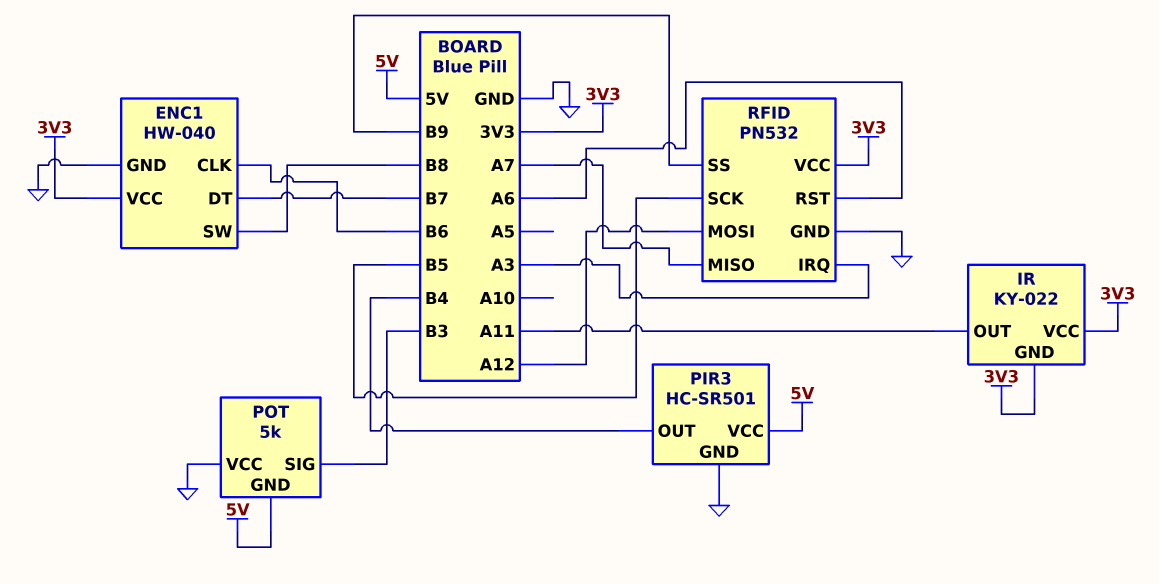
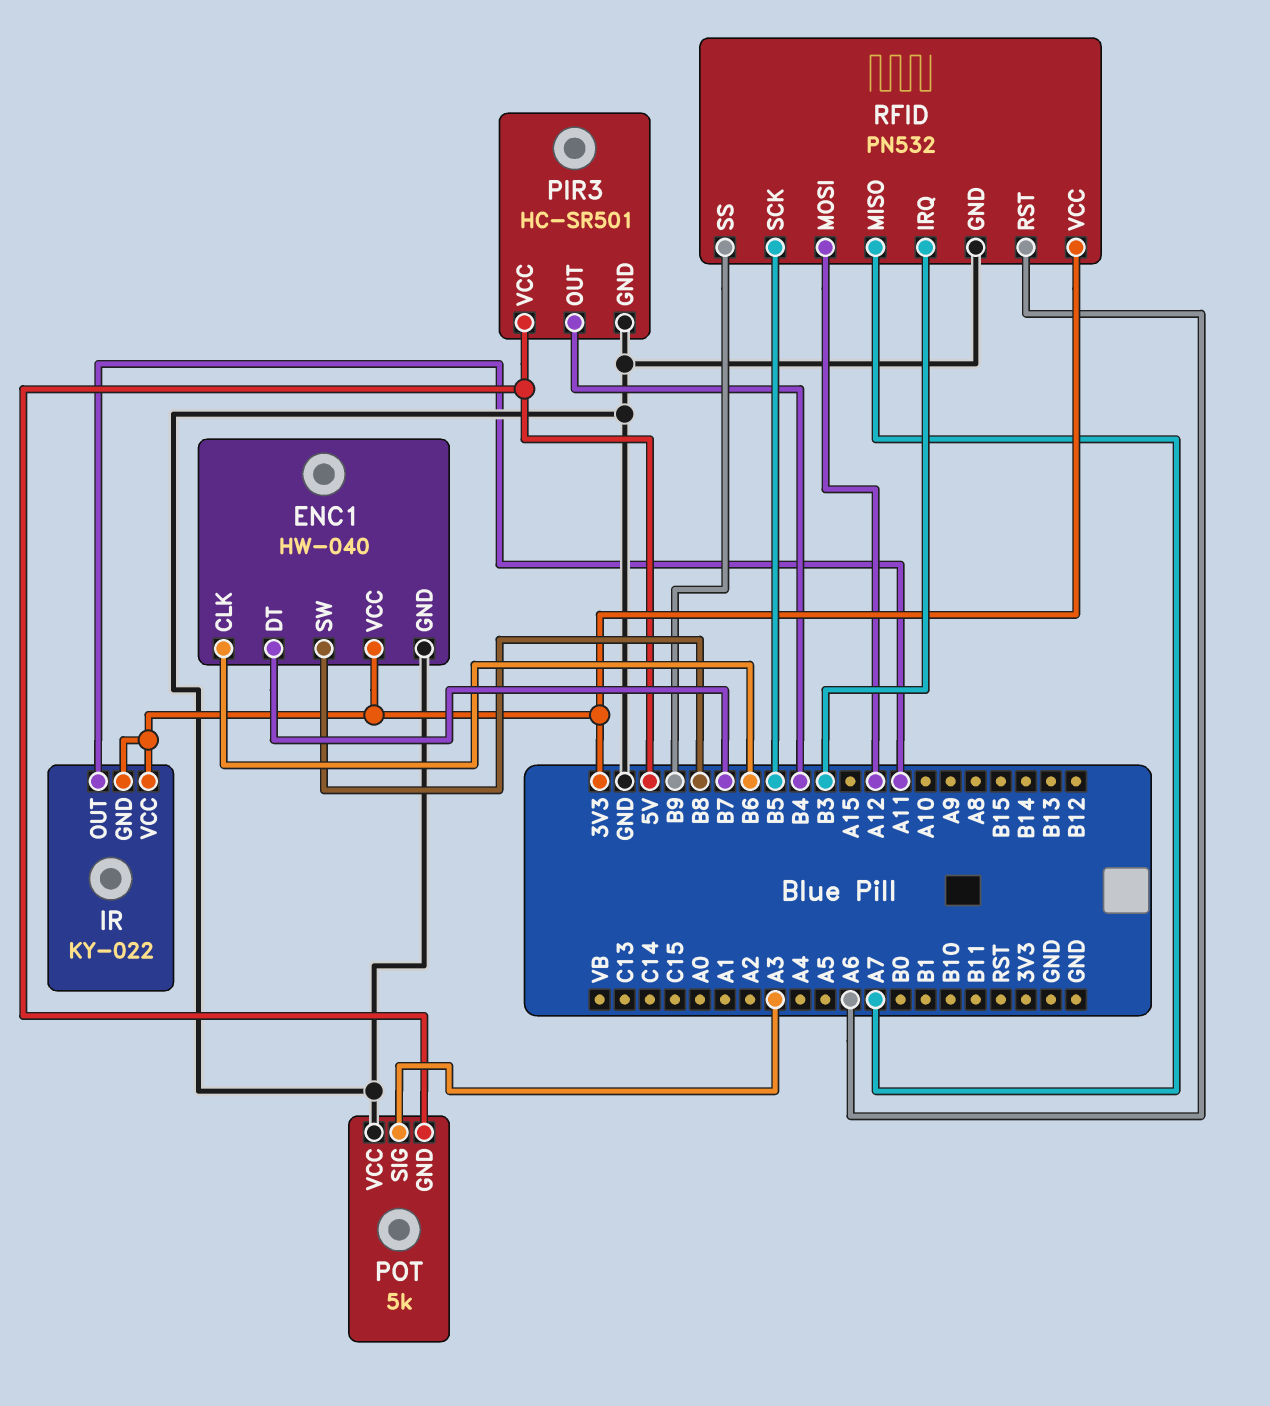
POT pin SIG: B3 -> A3
RFID pin IRQ: A3 -> B3

